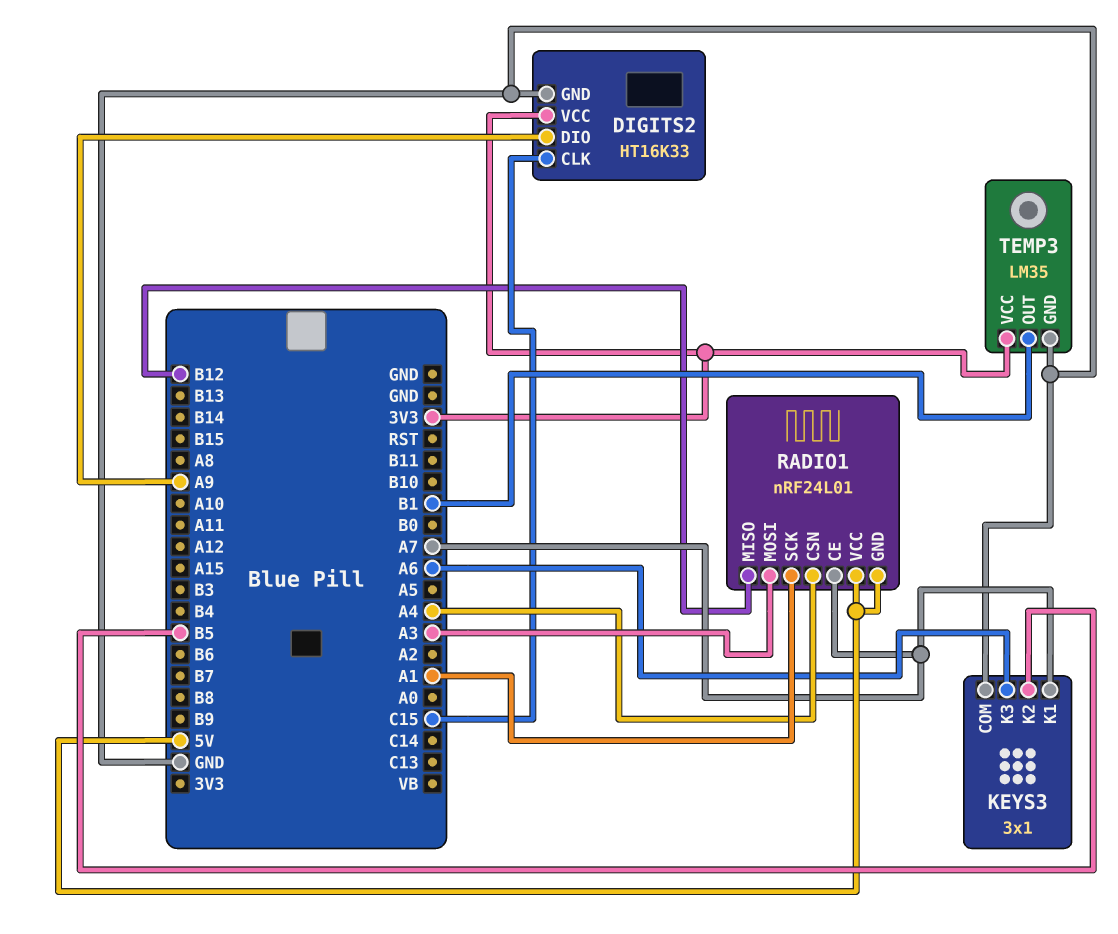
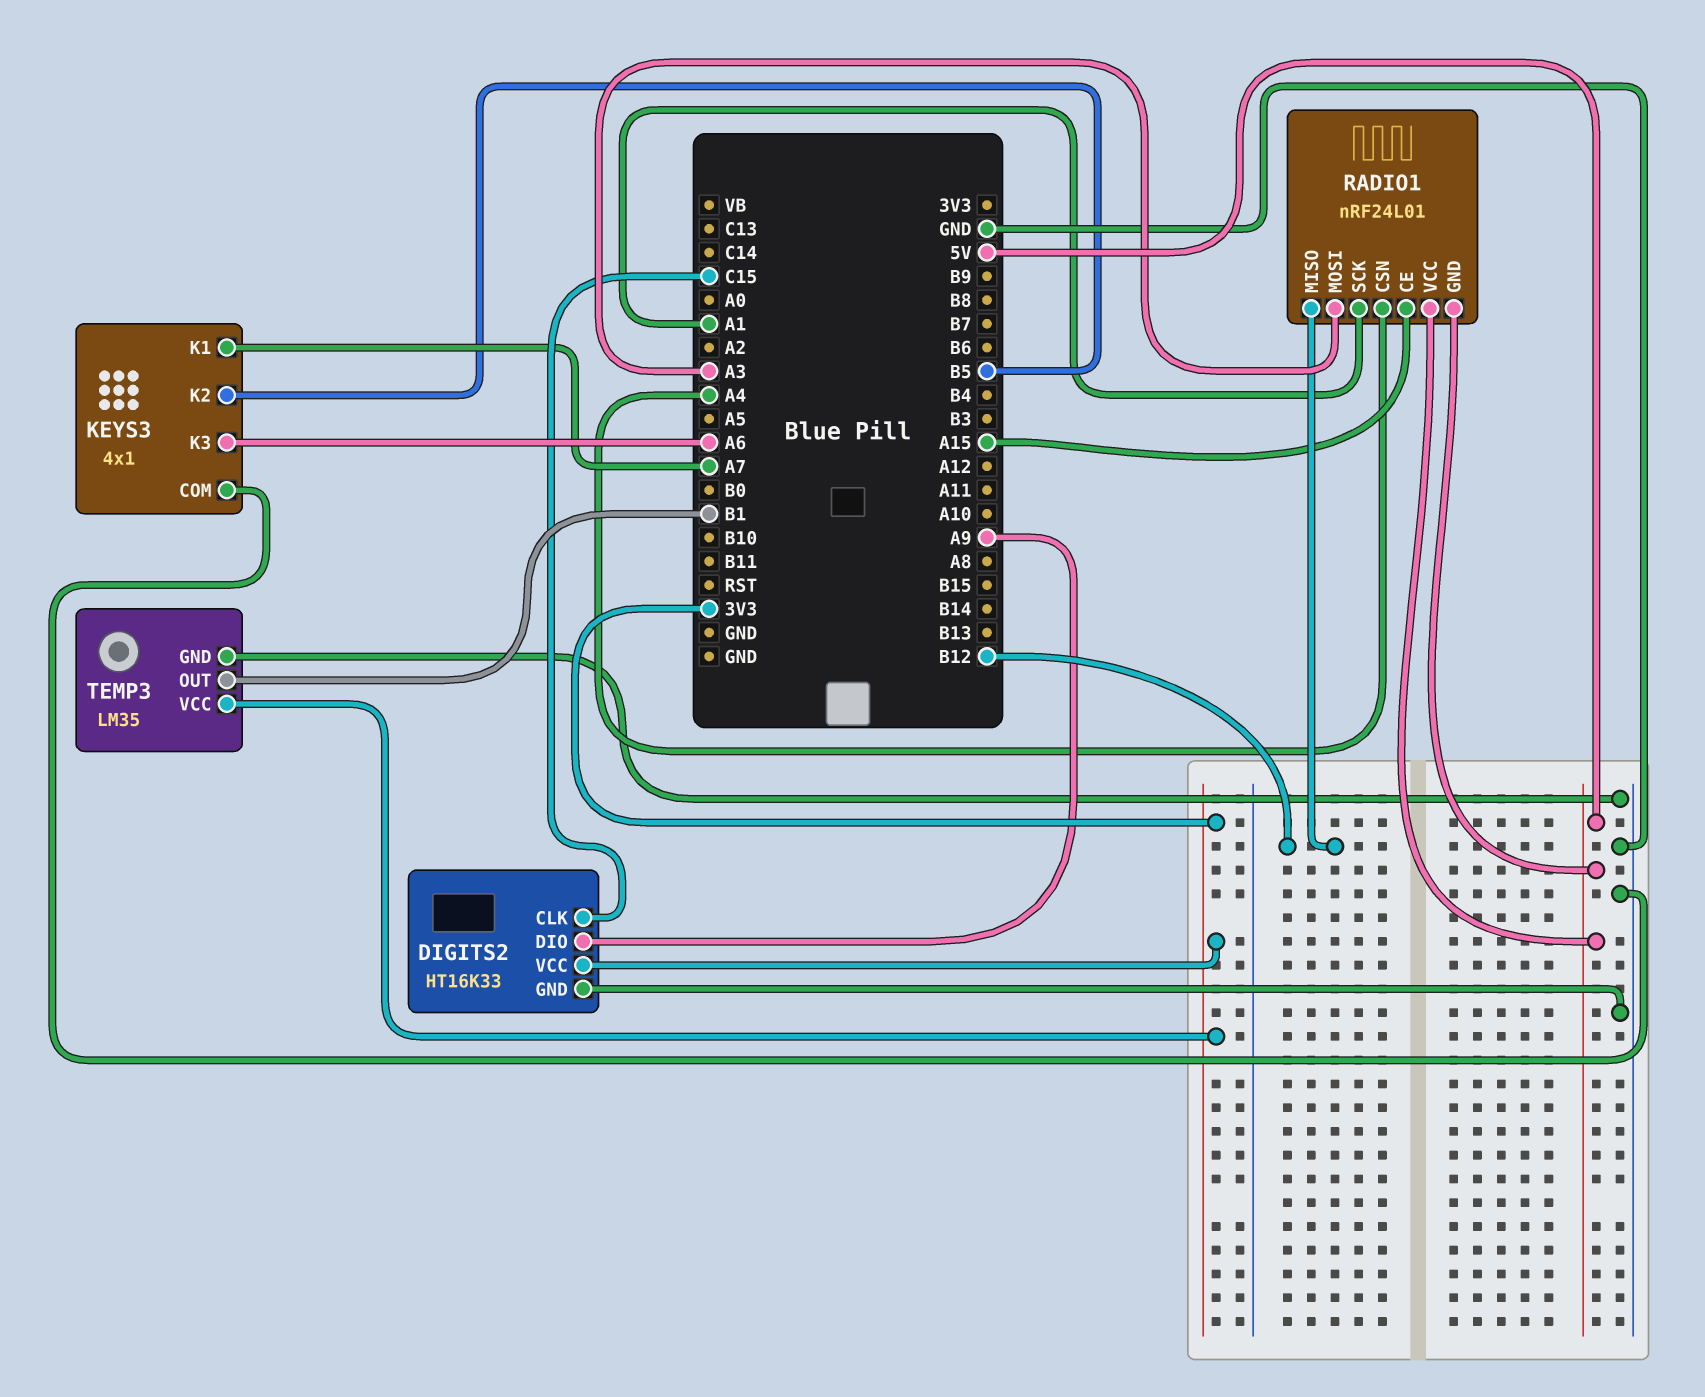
KEYS3: 3x1 -> 4x1
RADIO1 pin CE: A7 -> A15

